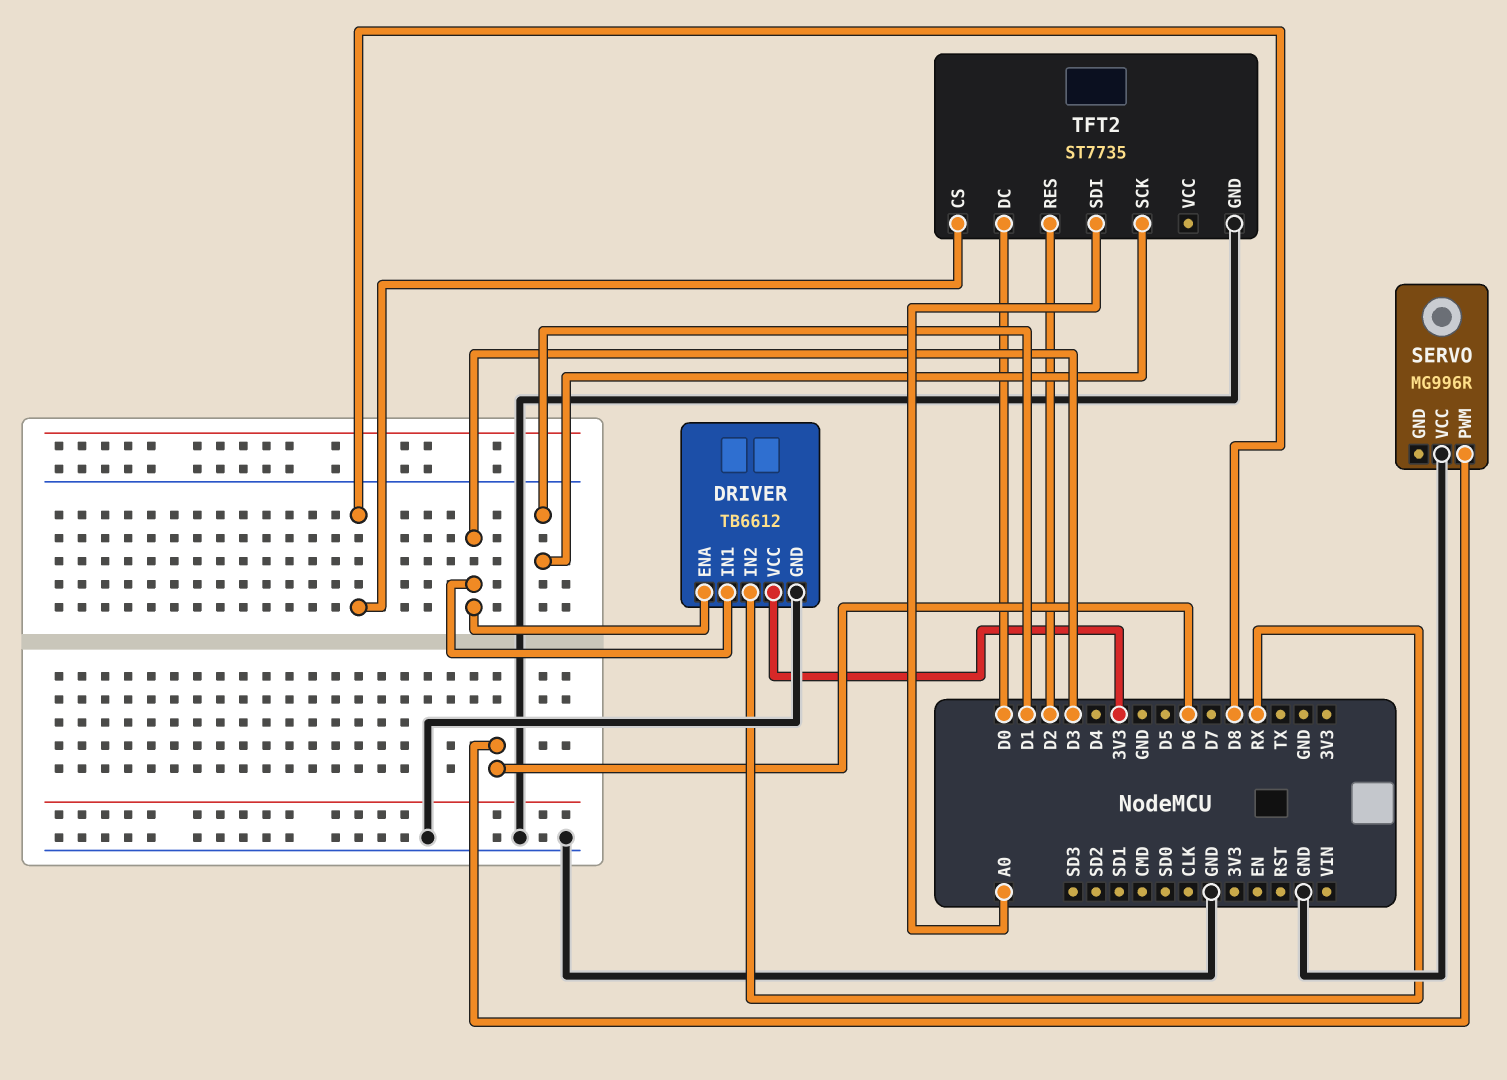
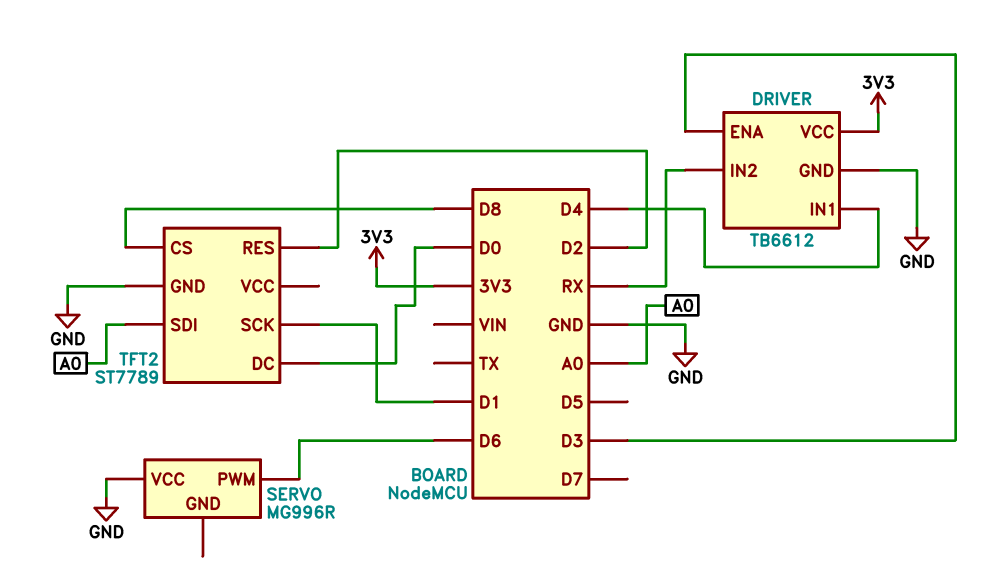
DRIVER pin IN1: D3 -> D4
TFT2: ST7735 -> ST7789

